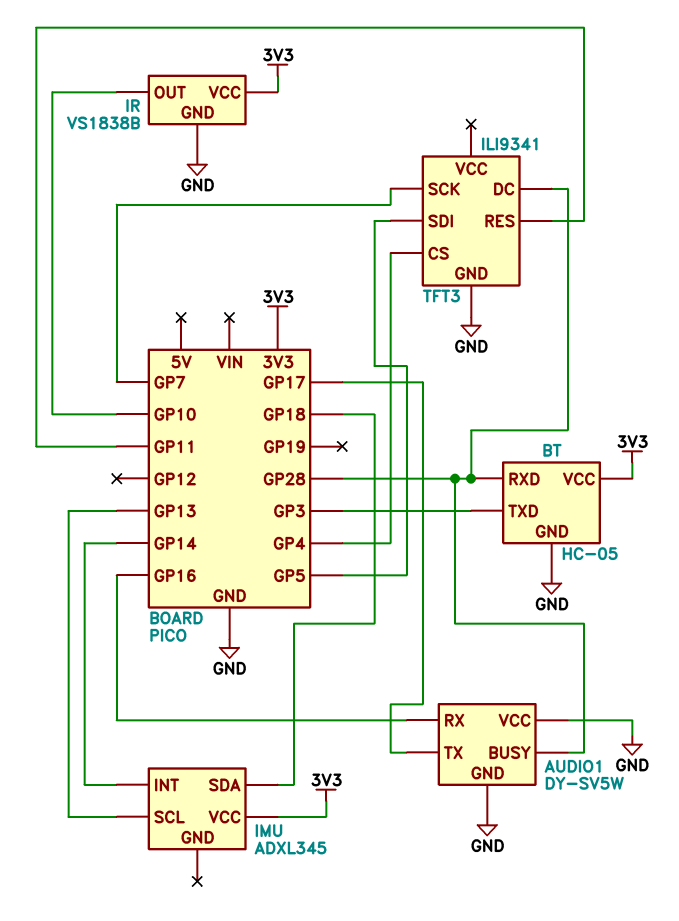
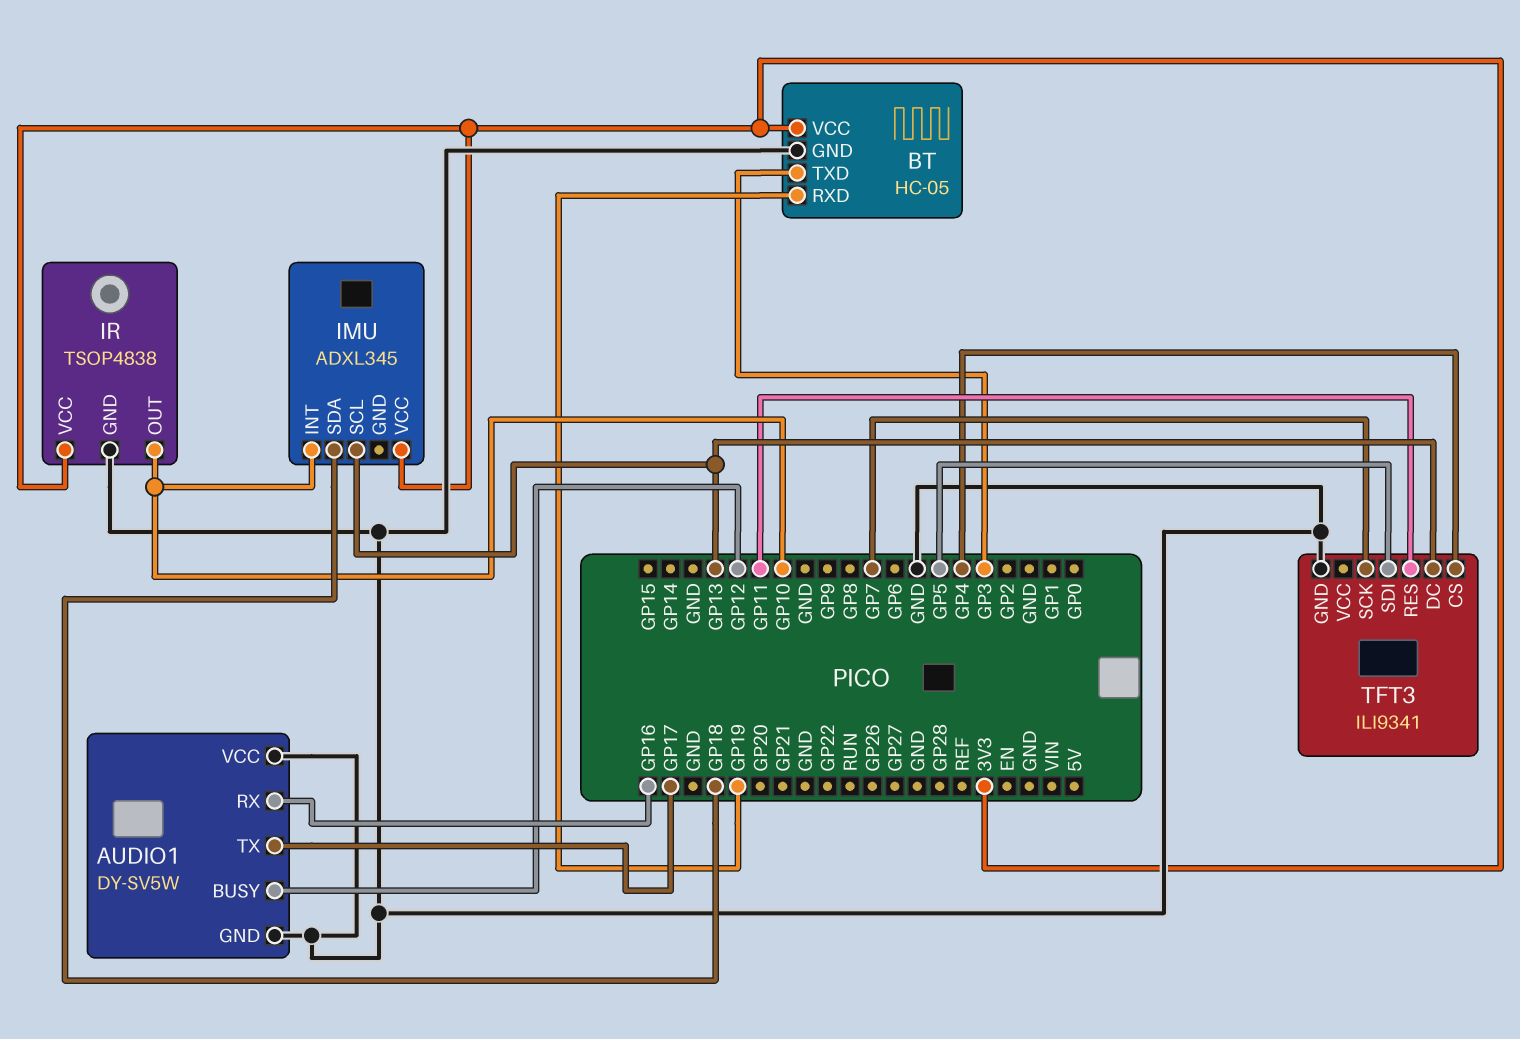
AUDIO1 pin BUSY: GP28 -> GP12
BT pin RXD: GP28 -> GP19
IMU pin INT: GP14 -> GP10
IR: VS1838B -> TSOP4838
TFT3 pin DC: GP28 -> GP13

